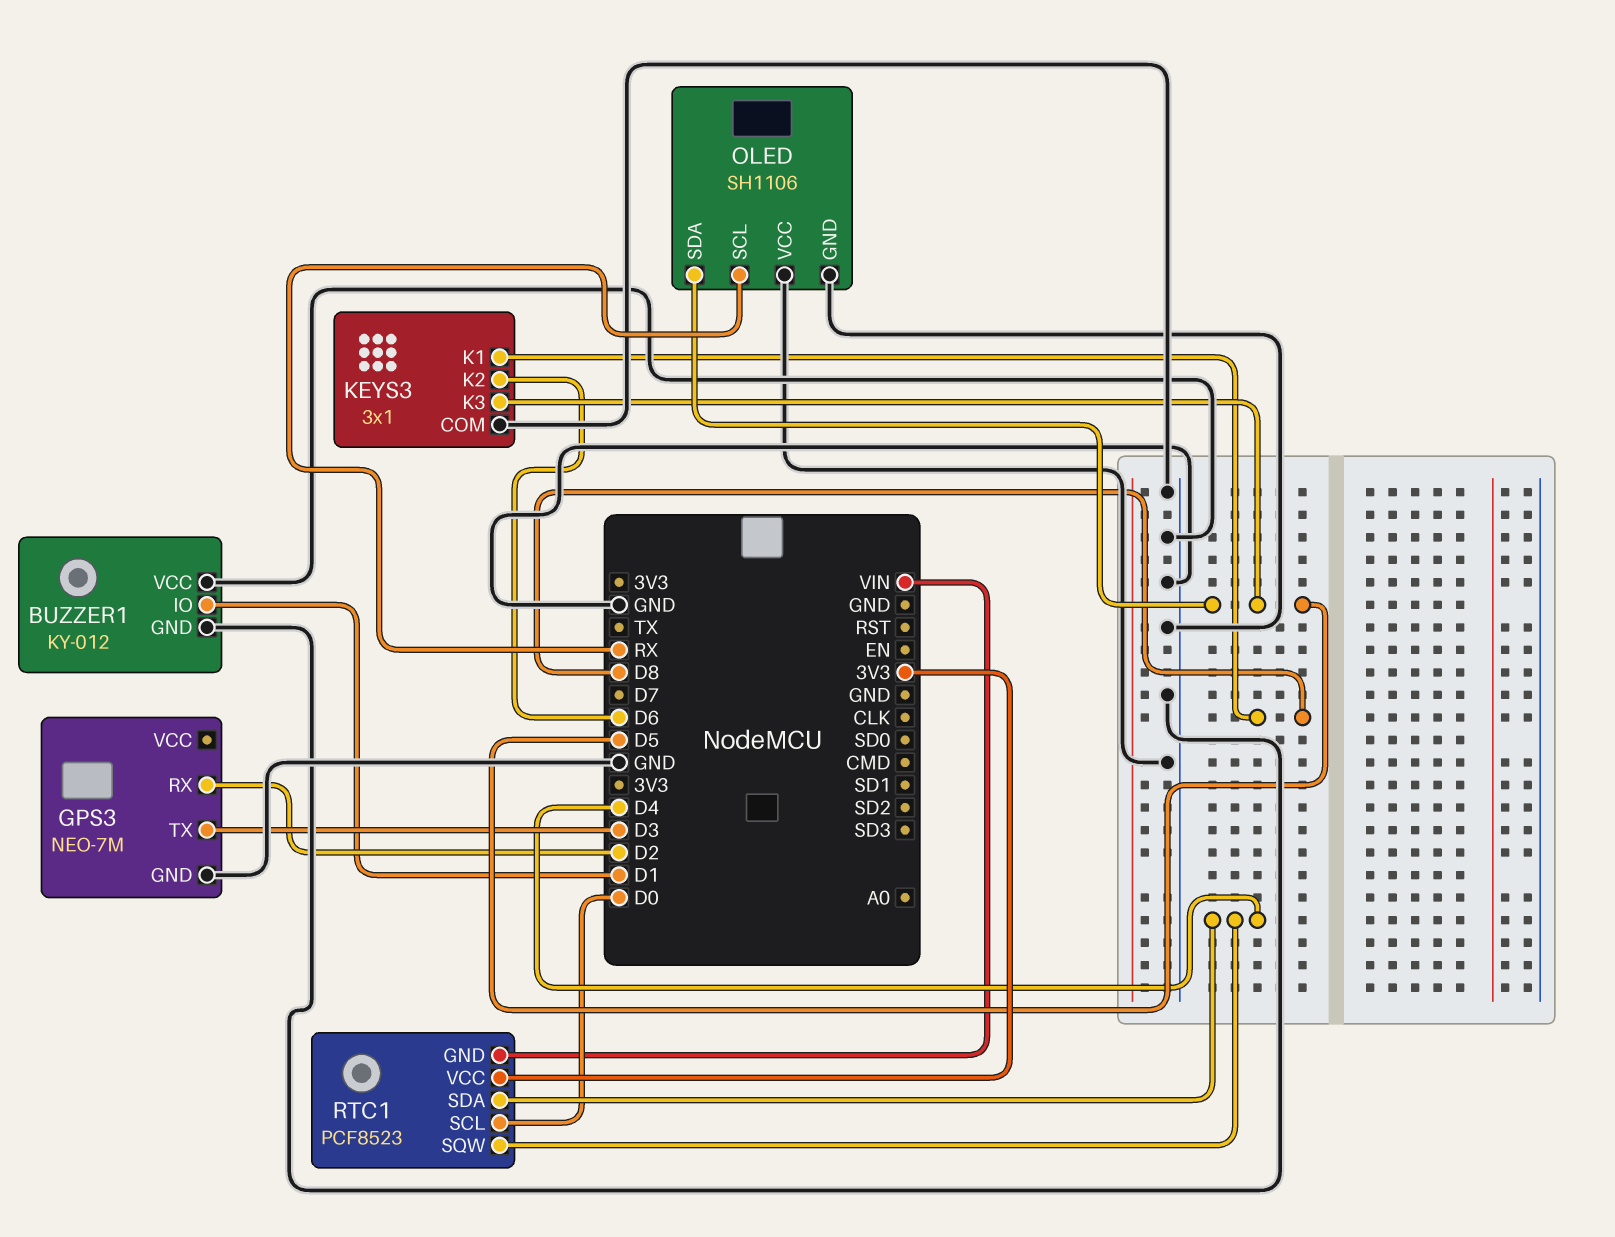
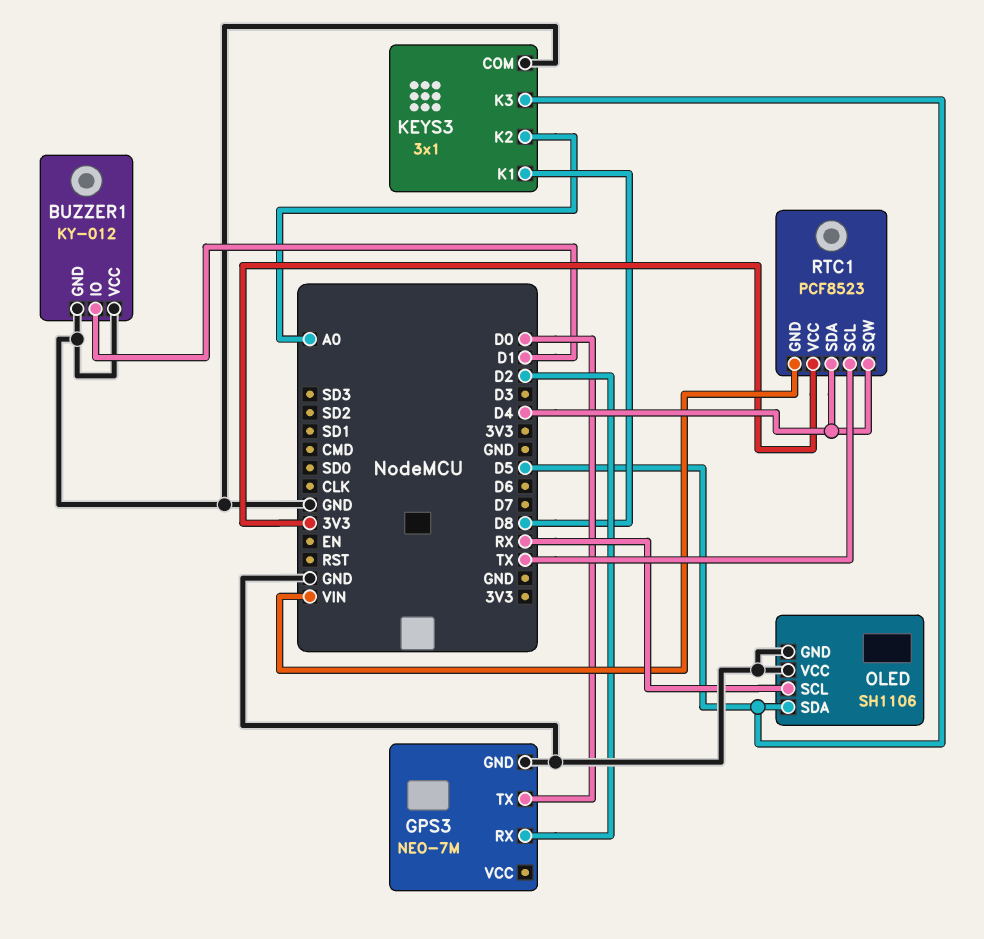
GPS3 pin TX: D3 -> D0
KEYS3 pin K2: D6 -> A0
RTC1 pin SCL: D0 -> TX

